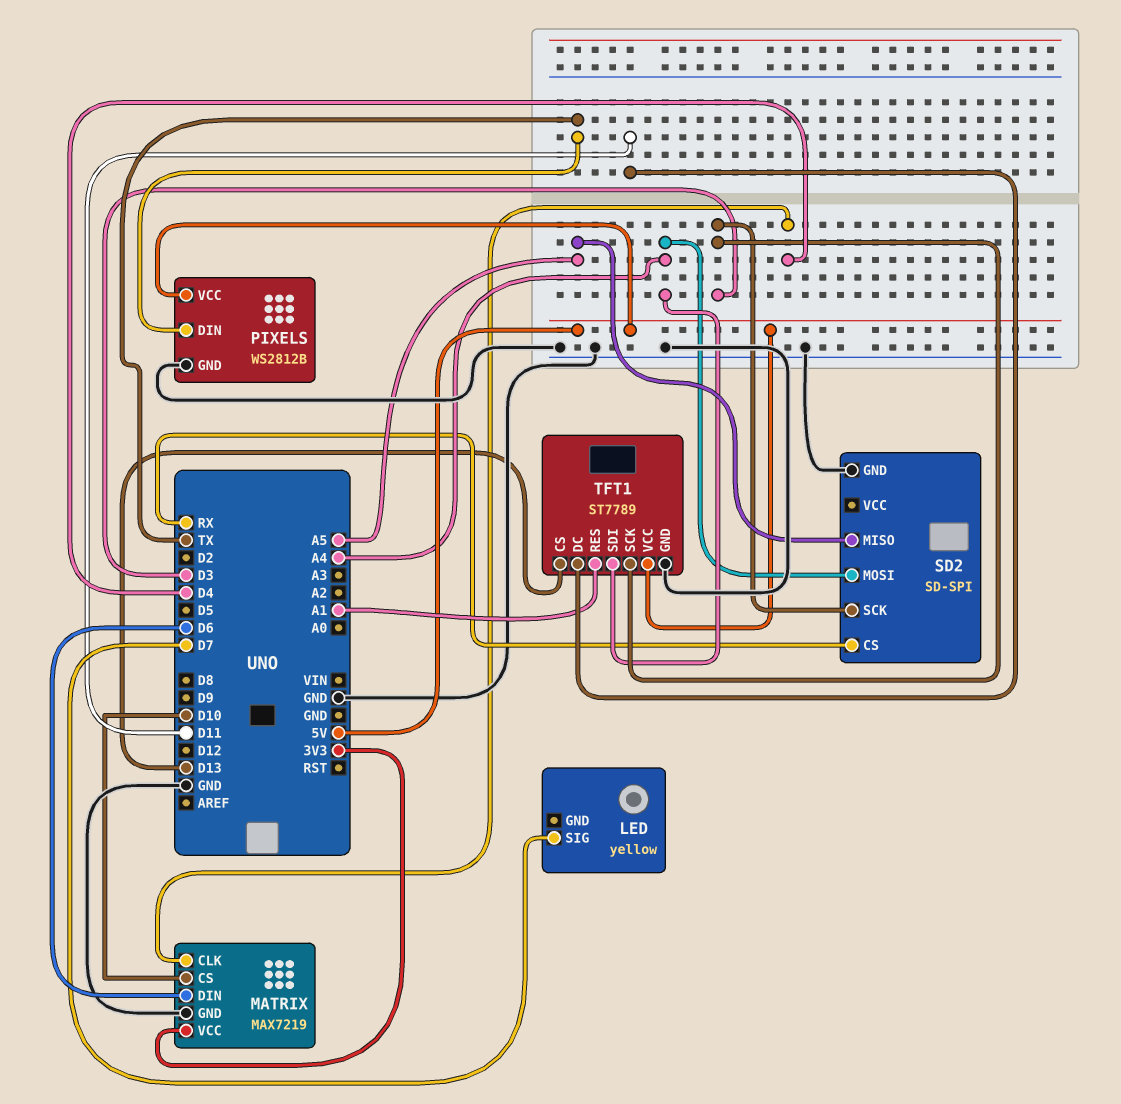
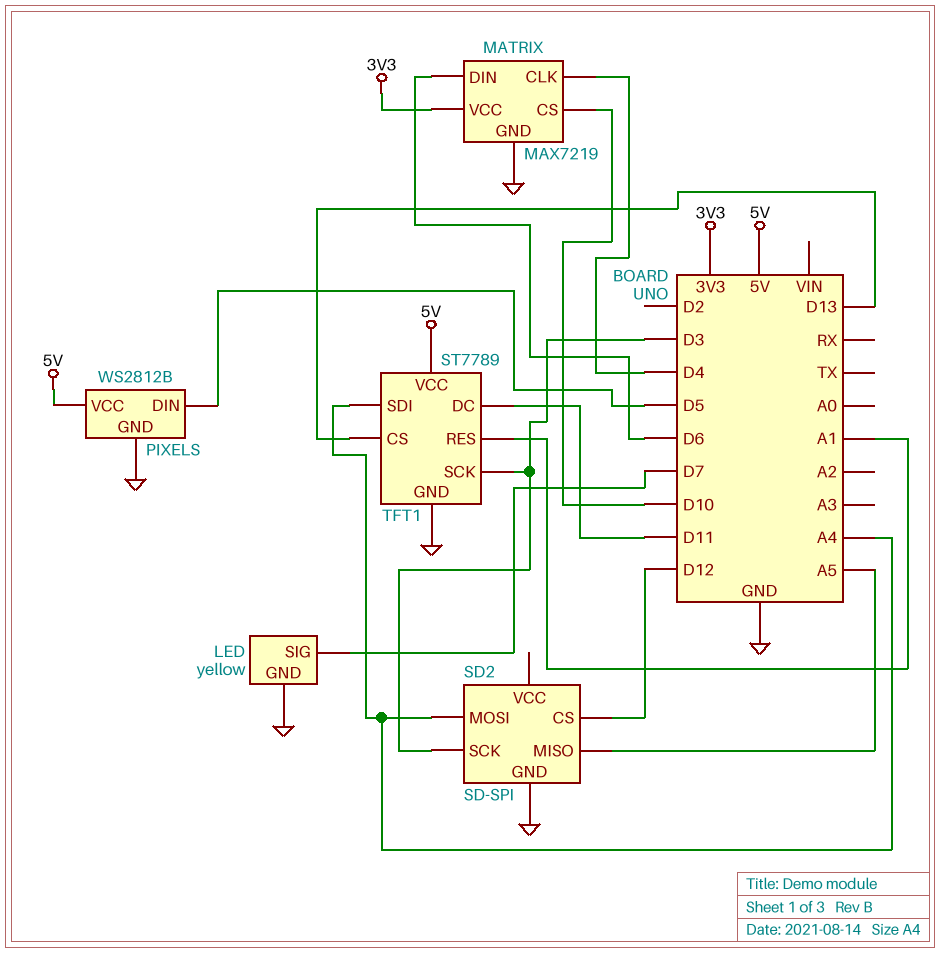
LED pin GND: none -> GND
PIXELS pin DIN: TX -> D5
SD2 pin CS: RX -> D12

